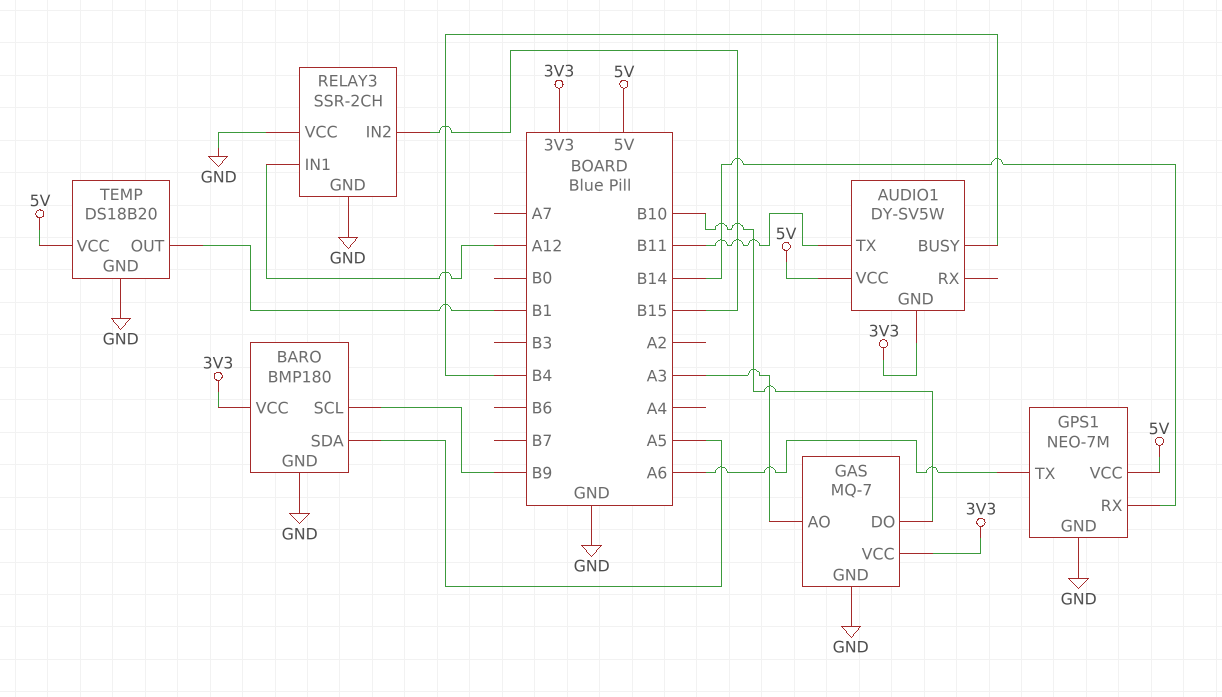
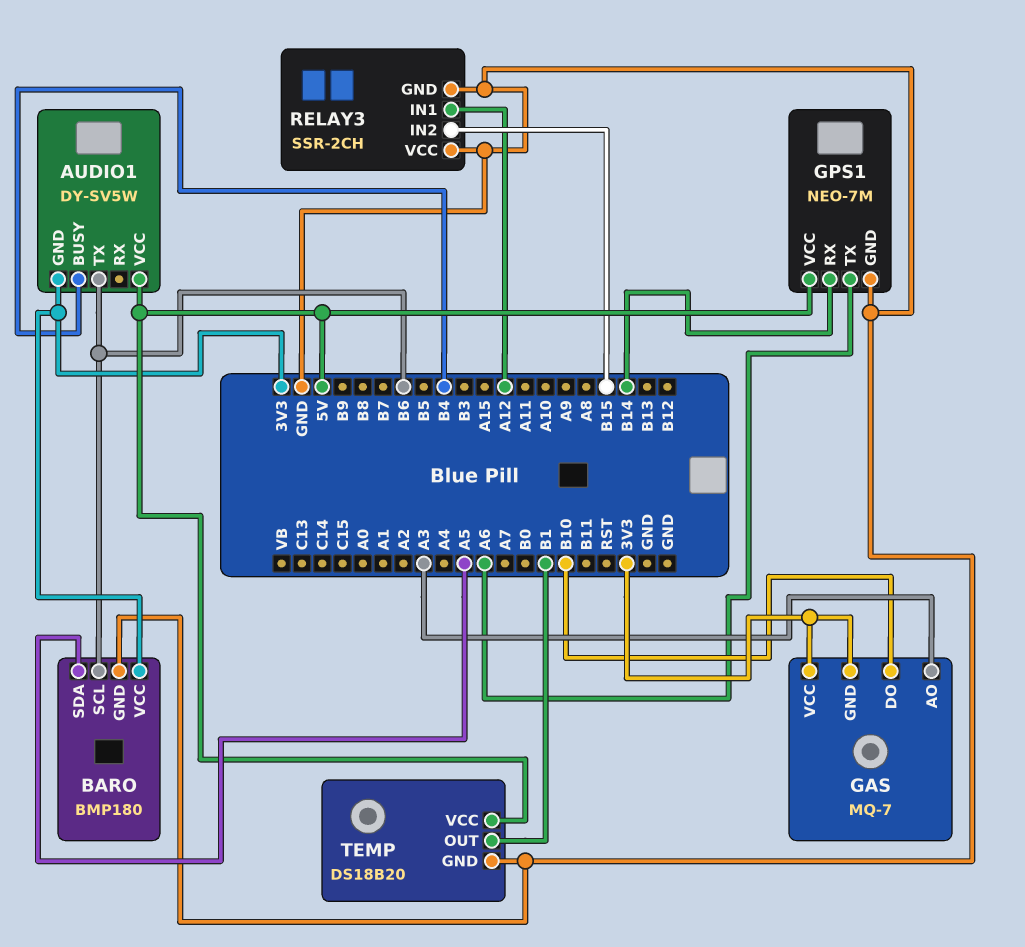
AUDIO1 pin TX: B11 -> B6
BARO pin SCL: B9 -> B6
GAS pin GND: GND -> 3V3

